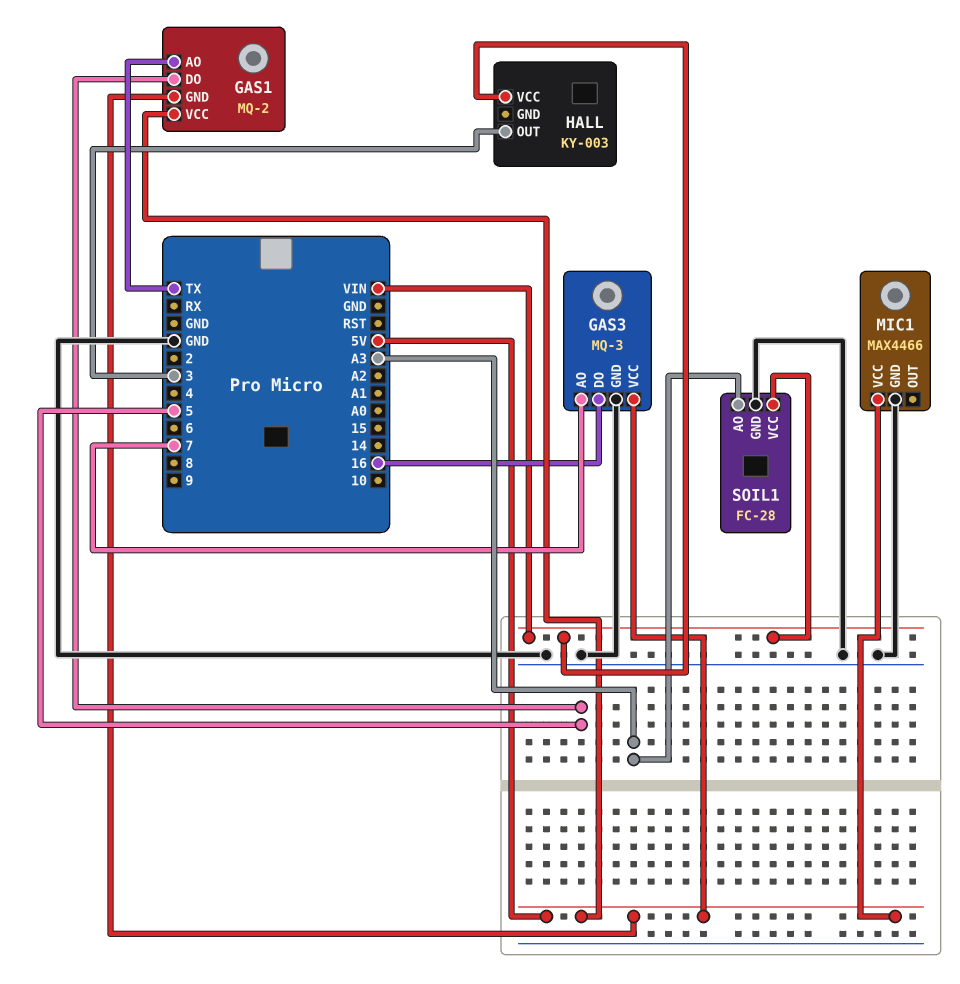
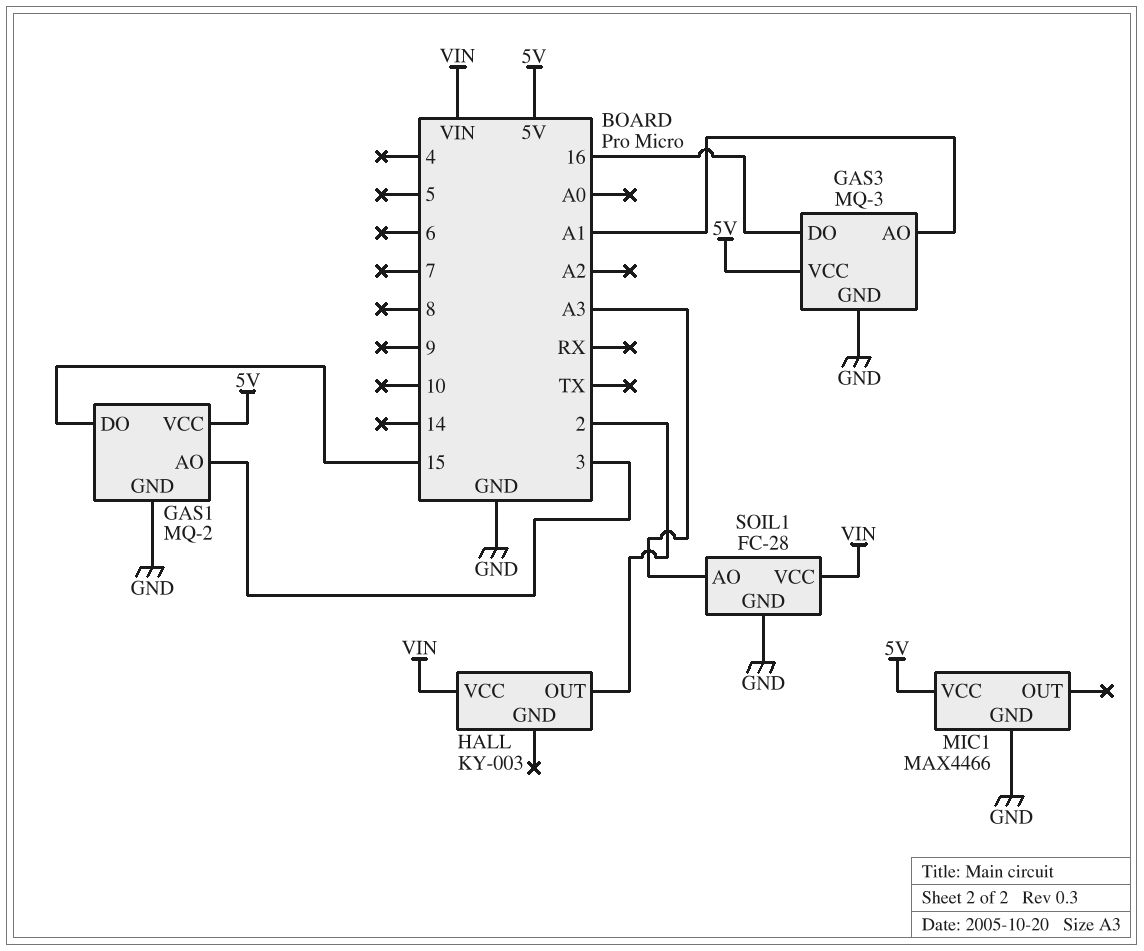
GAS1 pin AO: TX -> 3
GAS1 pin DO: 5 -> 15
GAS1 pin GND: 5V -> GND
GAS3 pin AO: 7 -> A1
HALL pin OUT: 3 -> 2

